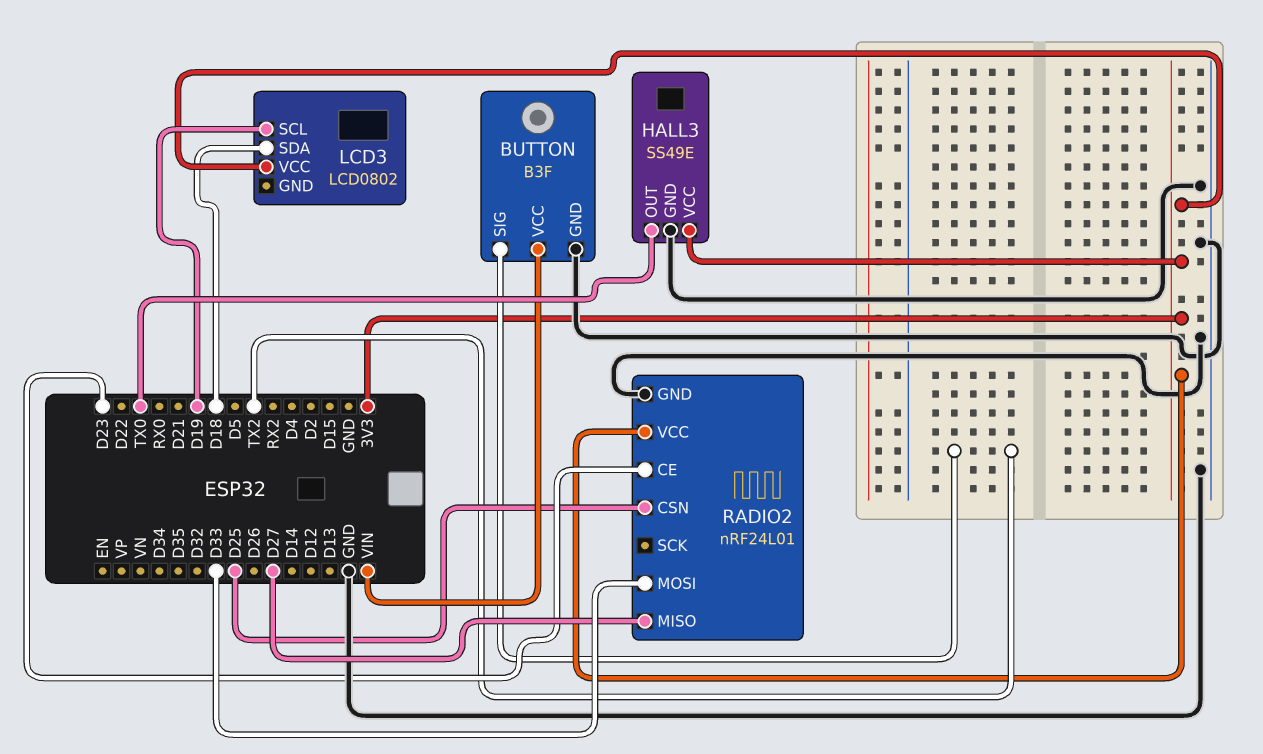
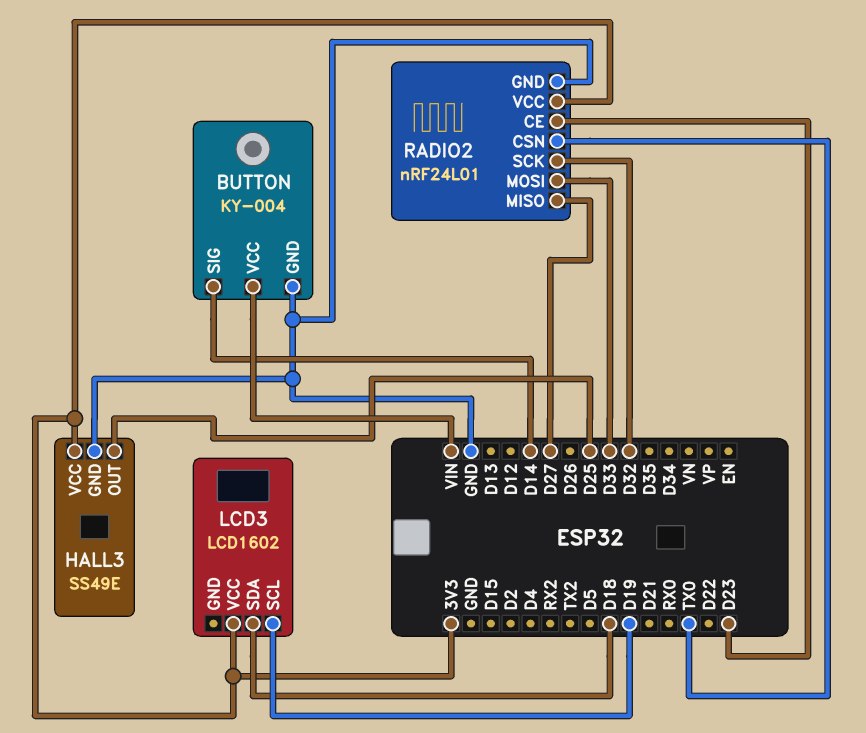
BUTTON: B3F -> KY-004
BUTTON pin SIG: TX2 -> D14
HALL3 pin OUT: TX0 -> D25
LCD3: LCD0802 -> LCD1602
RADIO2 pin CSN: D25 -> TX0
RADIO2 pin SCK: none -> D32

